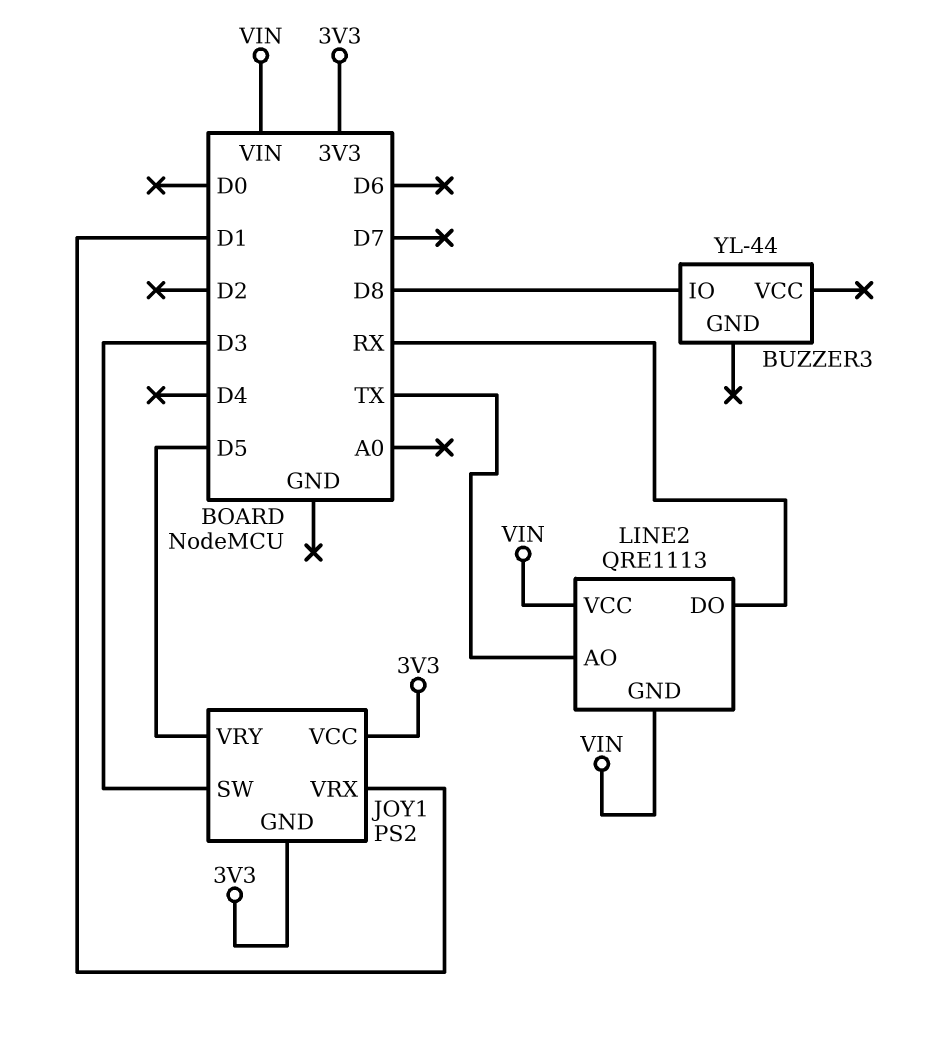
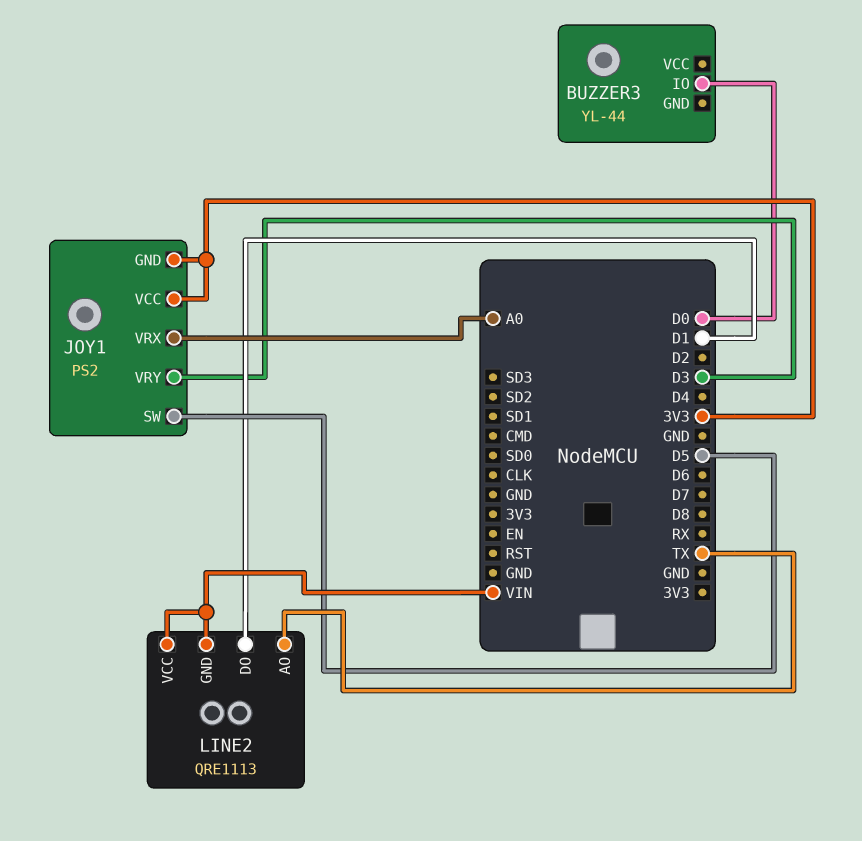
BUZZER3 pin IO: D8 -> D0
JOY1 pin SW: D3 -> D5
JOY1 pin VRX: D1 -> A0
JOY1 pin VRY: D5 -> D3
LINE2 pin DO: RX -> D1

